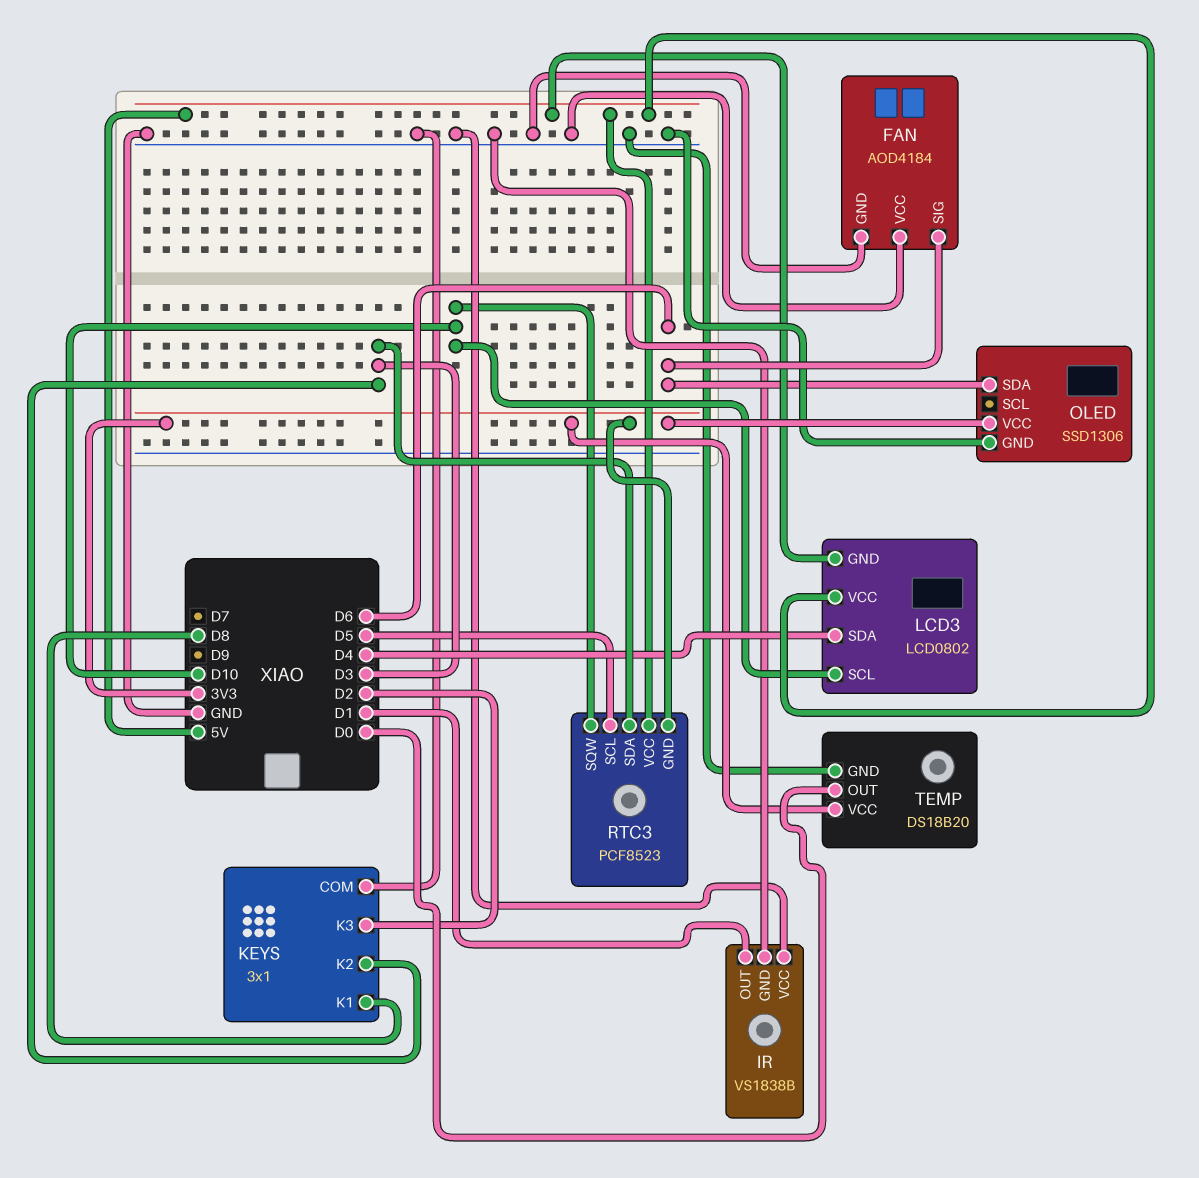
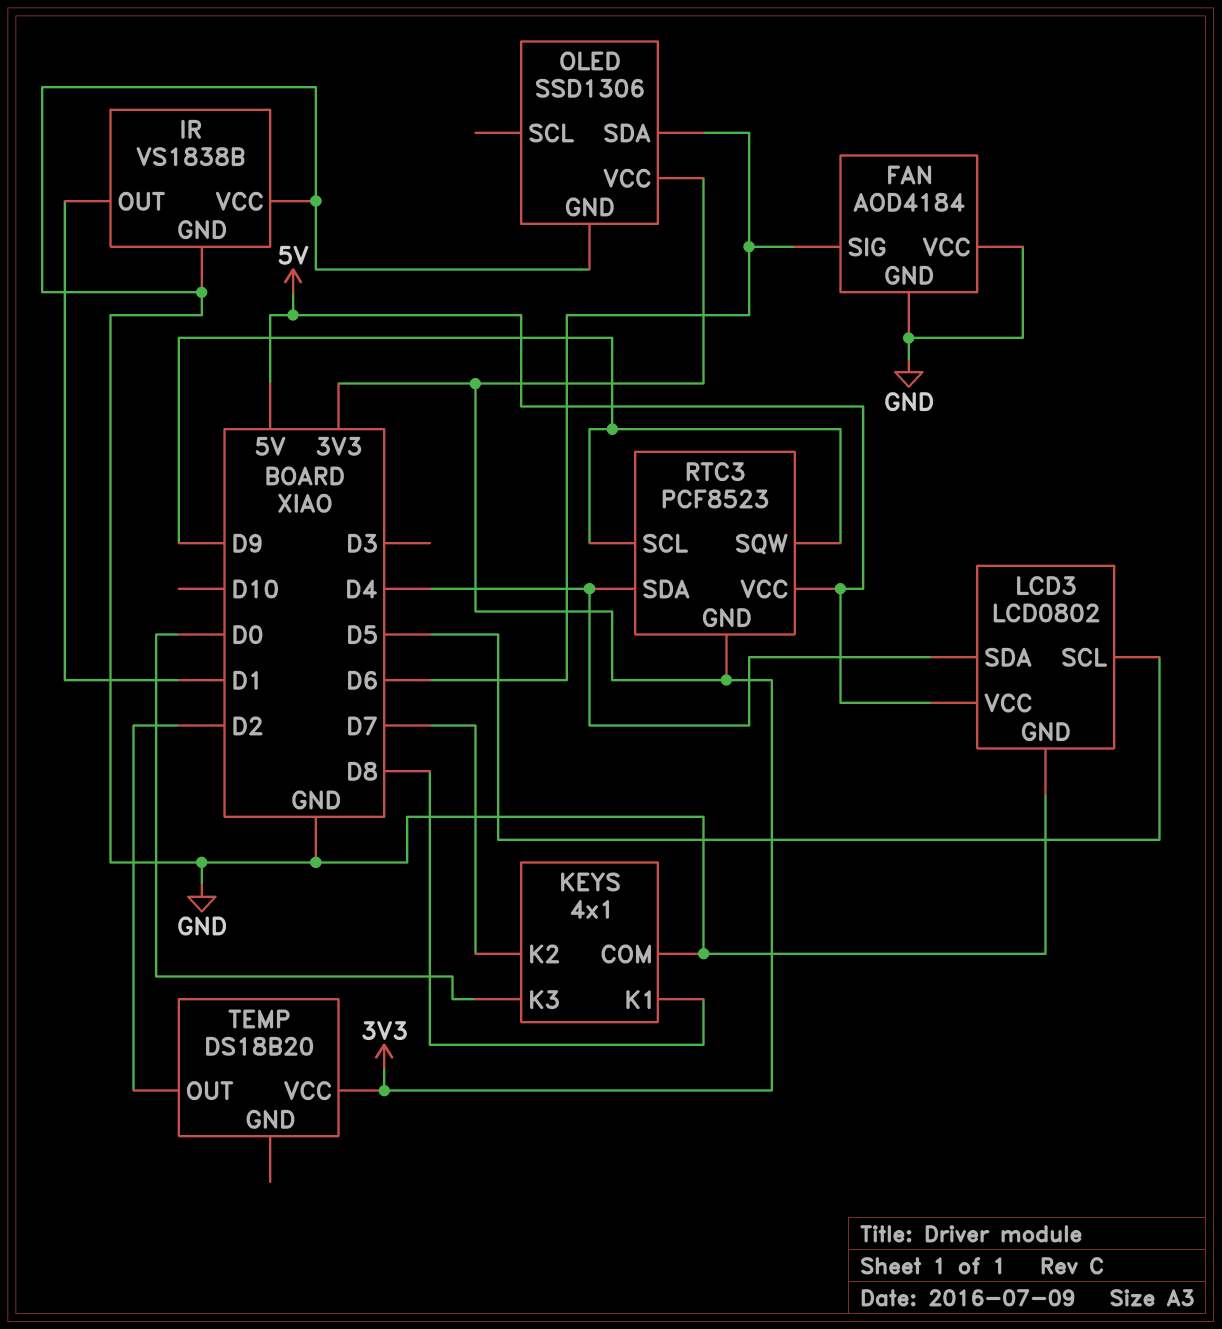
KEYS: 3x1 -> 4x1
KEYS pin K2: D3 -> D7
KEYS pin K3: D2 -> D0
LCD3 pin GND: 5V -> GND
LCD3 pin SCL: D10 -> D5
RTC3 pin SCL: D5 -> D9
RTC3 pin SDA: D3 -> D4
RTC3 pin SQW: D10 -> D9
TEMP pin GND: GND -> none
TEMP pin OUT: D0 -> D2

